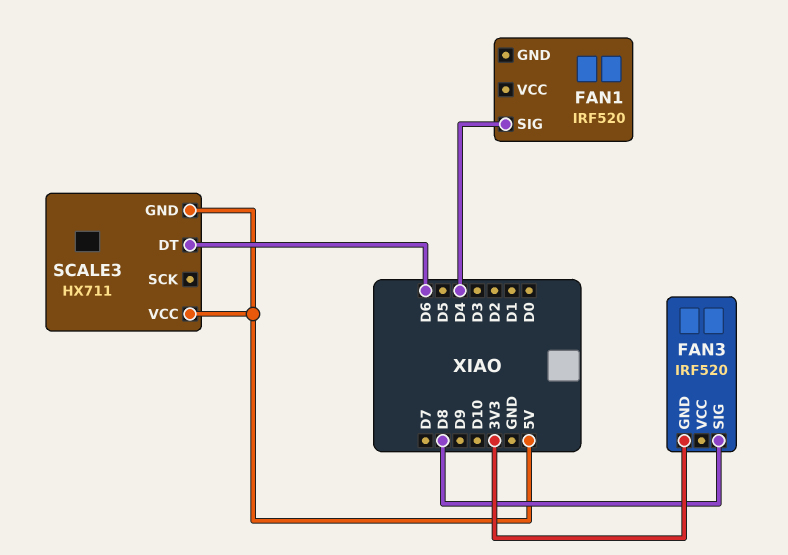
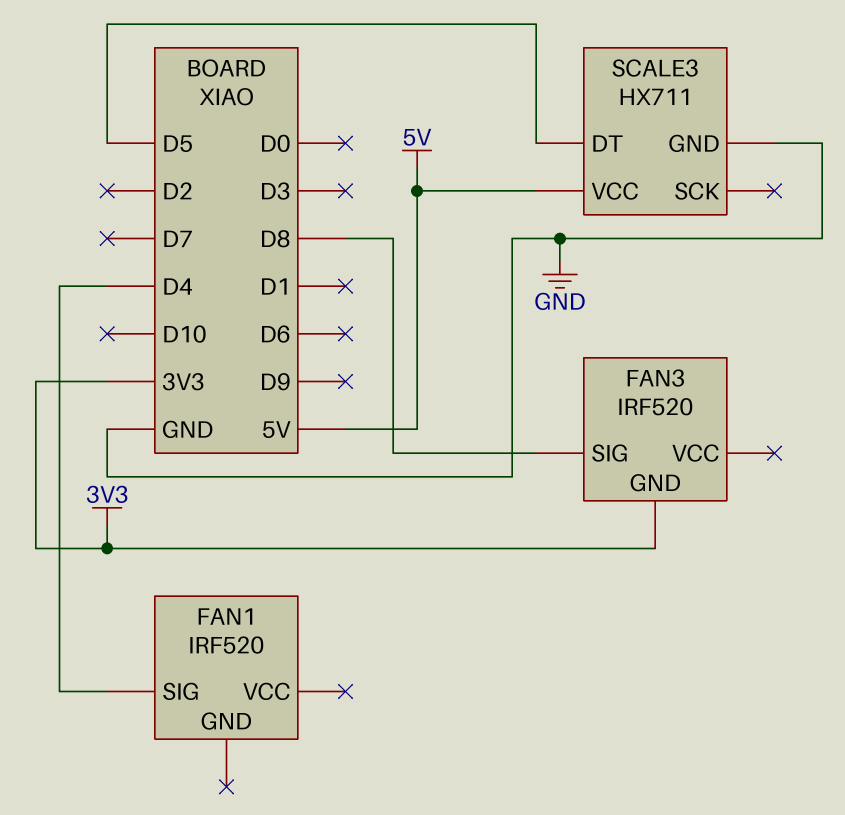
SCALE3 pin DT: D6 -> D5
SCALE3 pin GND: 5V -> GND

